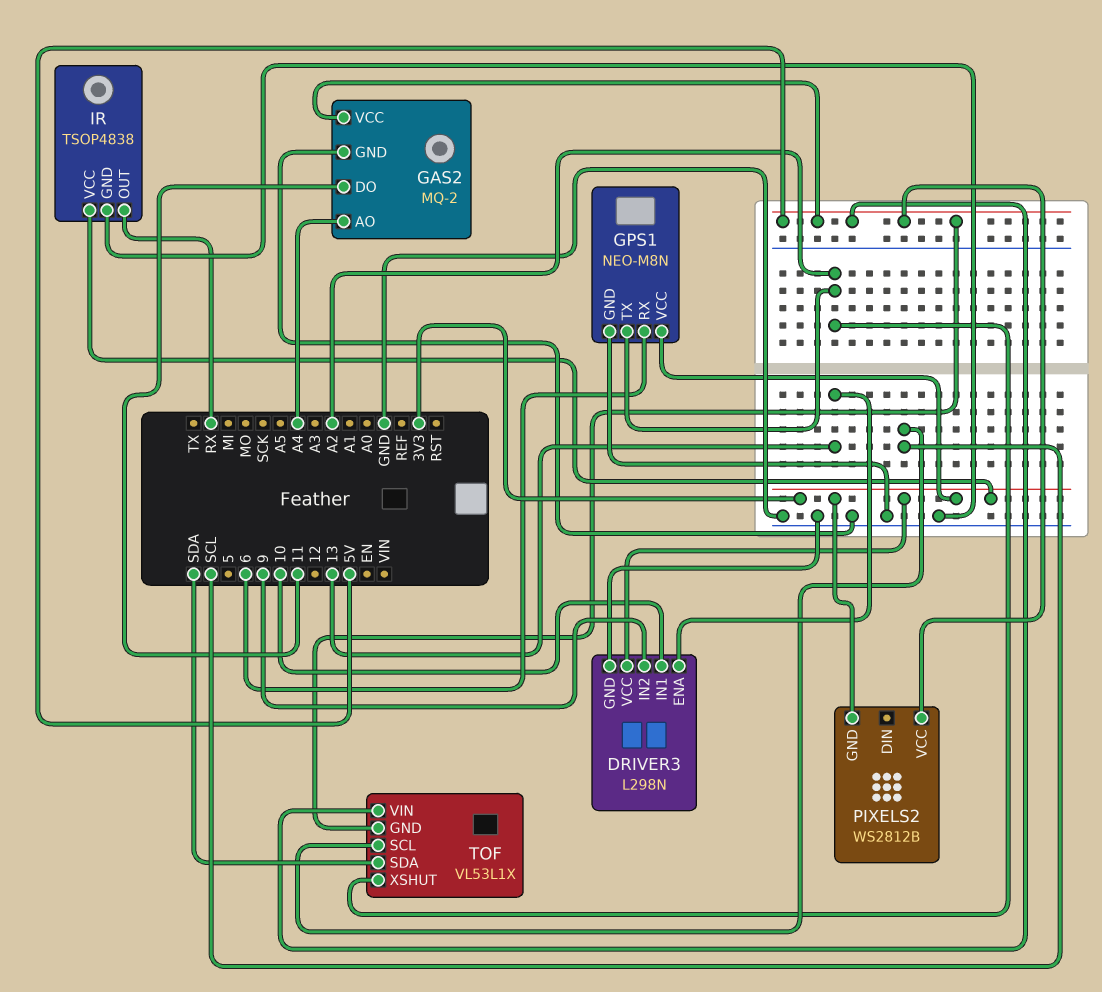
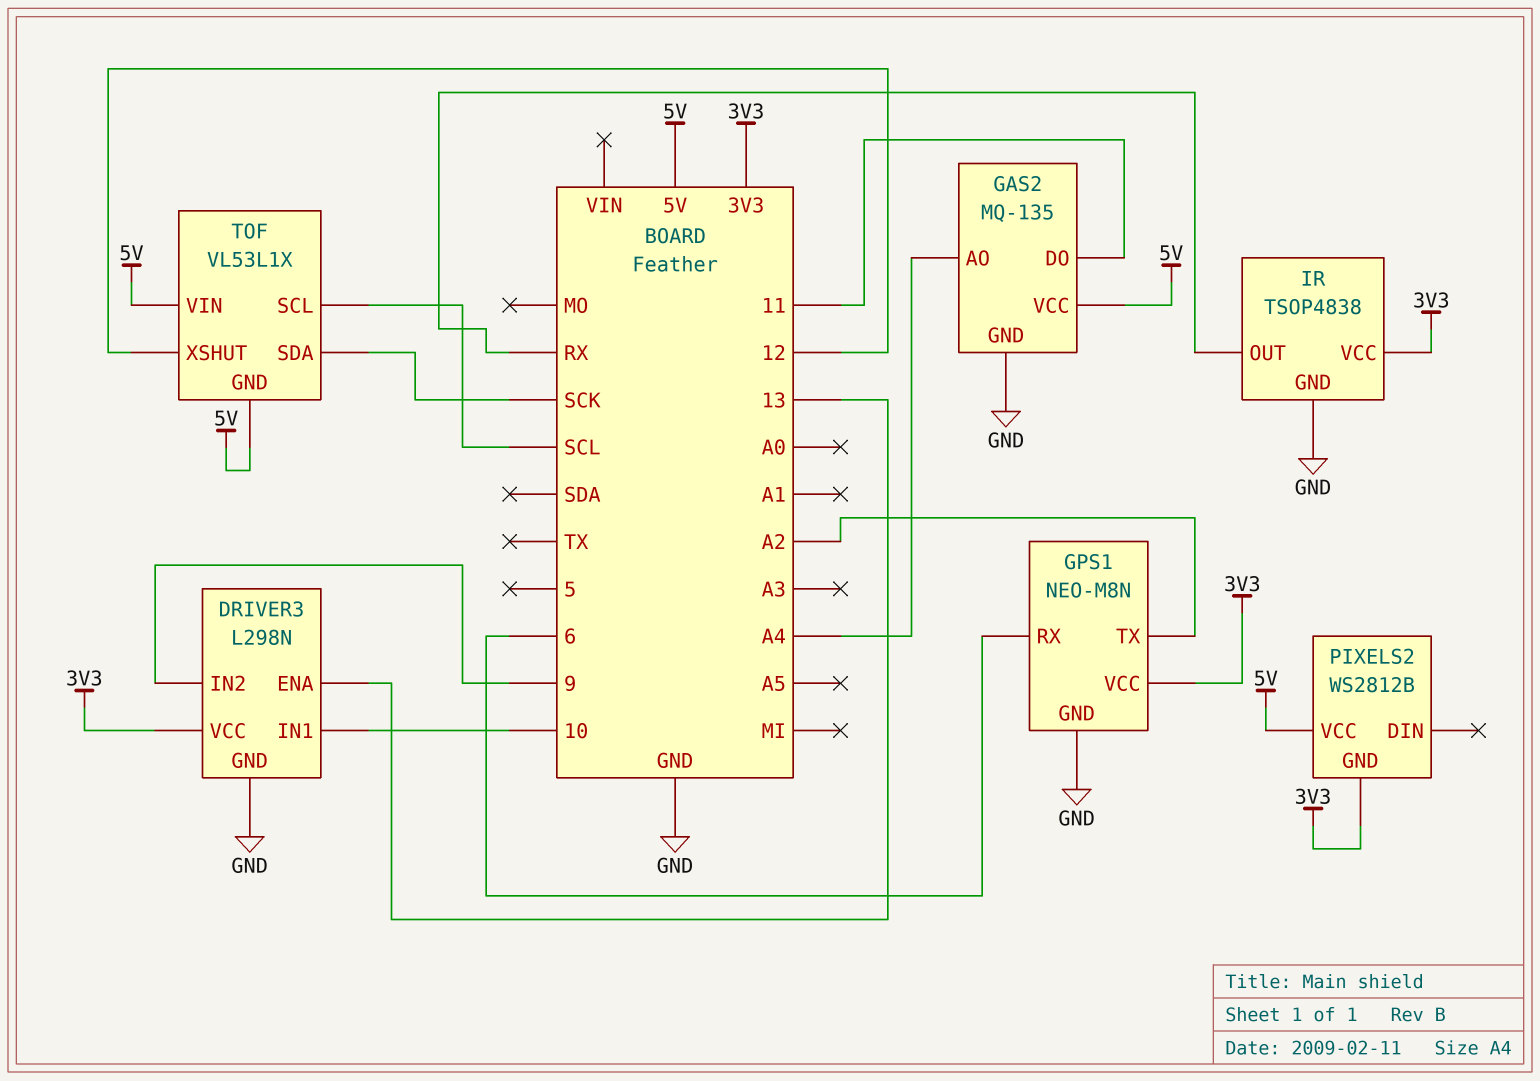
GAS2: MQ-2 -> MQ-135
TOF pin SDA: SDA -> SCK
TOF pin XSHUT: A2 -> 12

